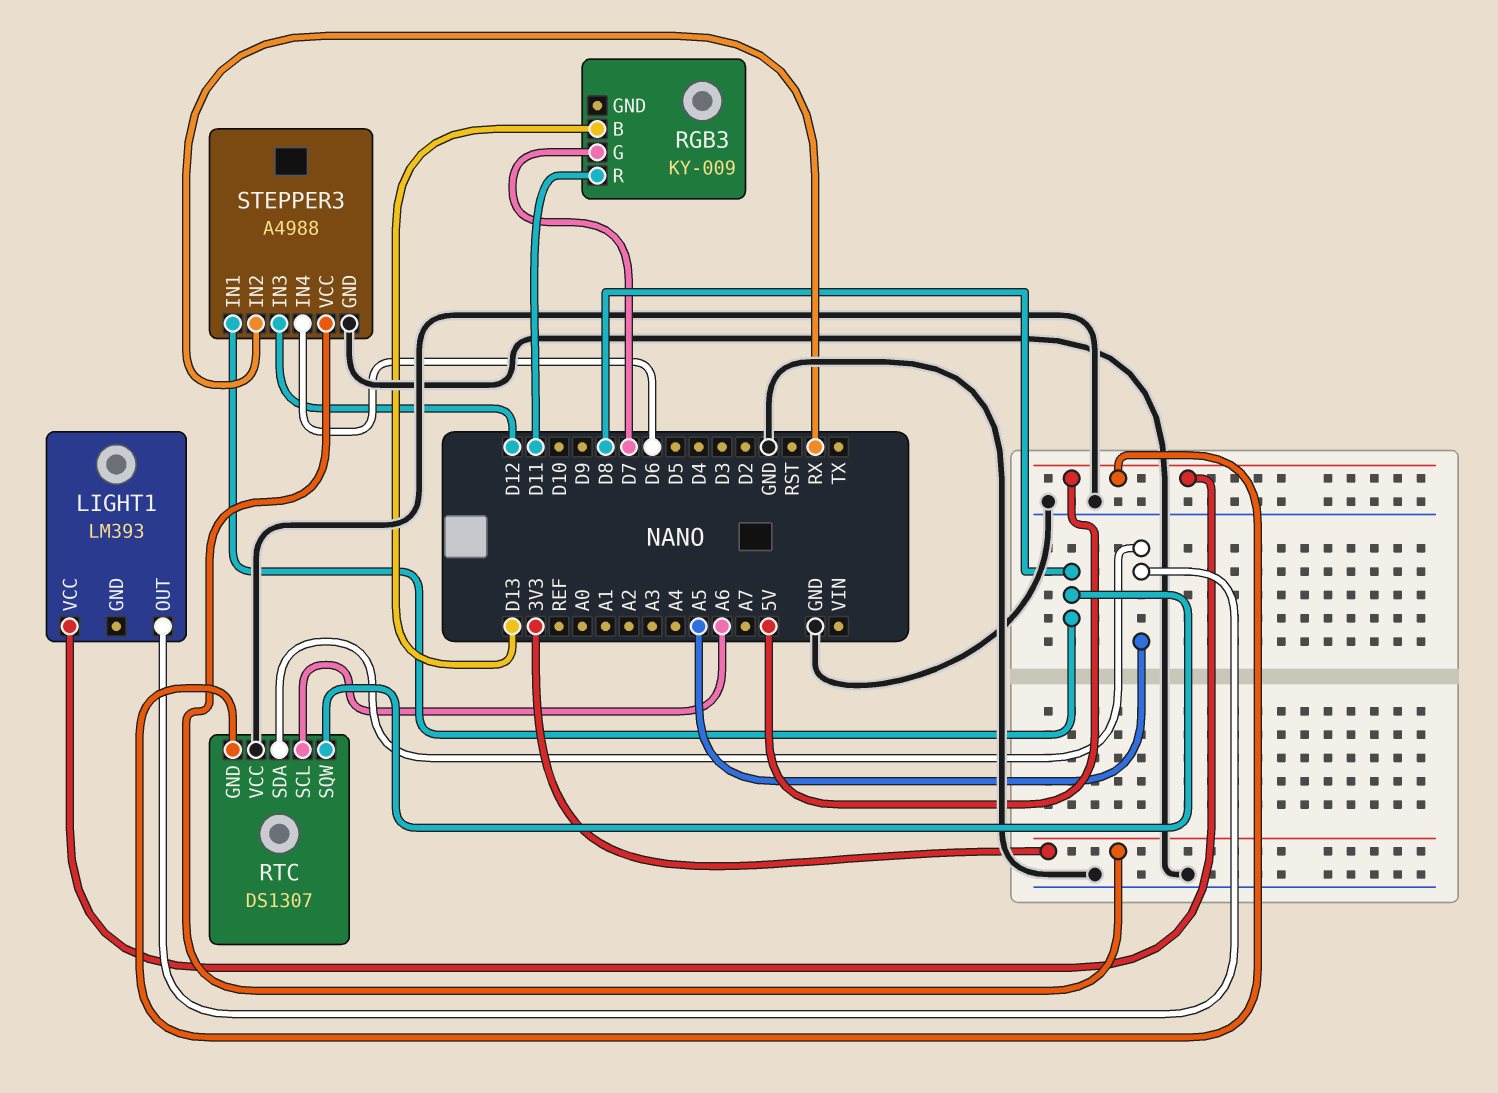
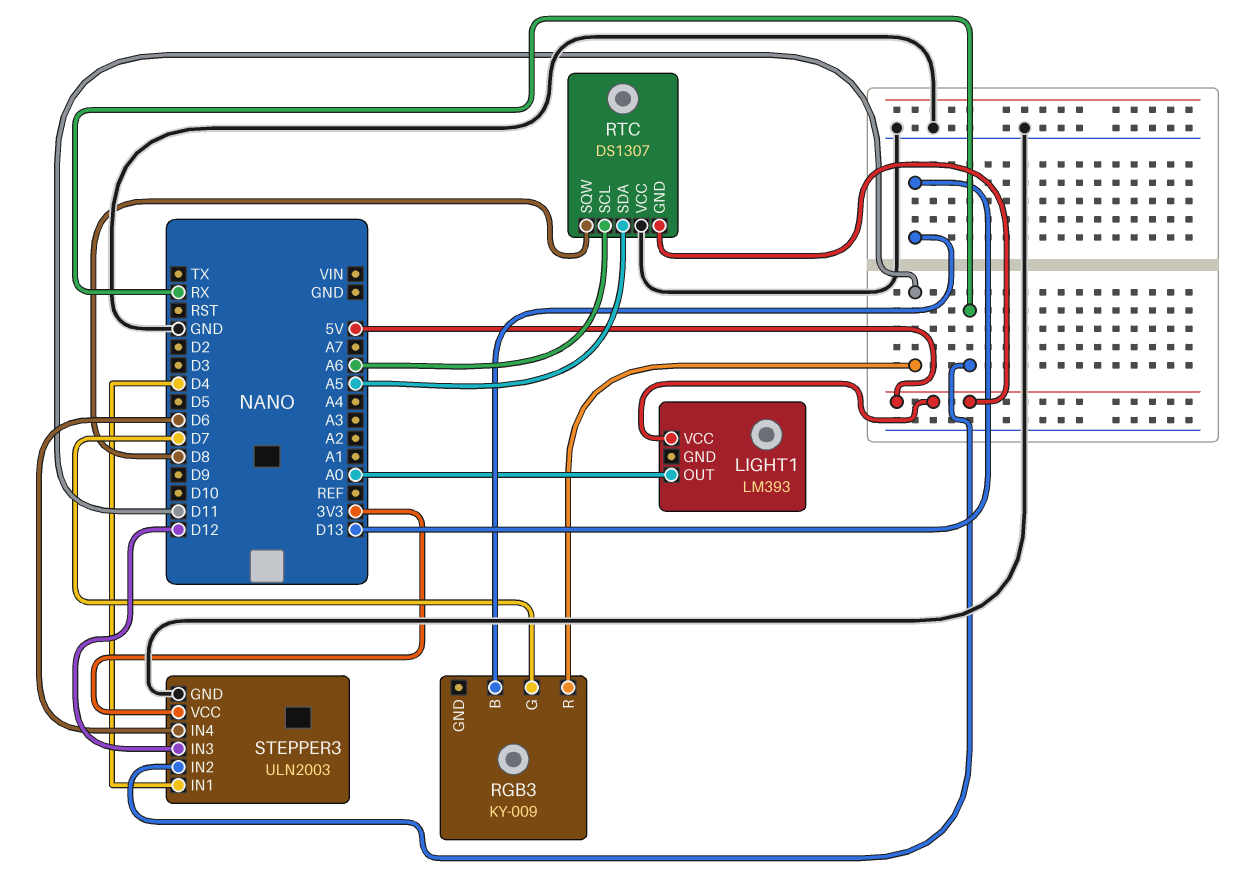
LIGHT1 pin OUT: A5 -> A0
STEPPER3: A4988 -> ULN2003
STEPPER3 pin IN1: D8 -> D4

